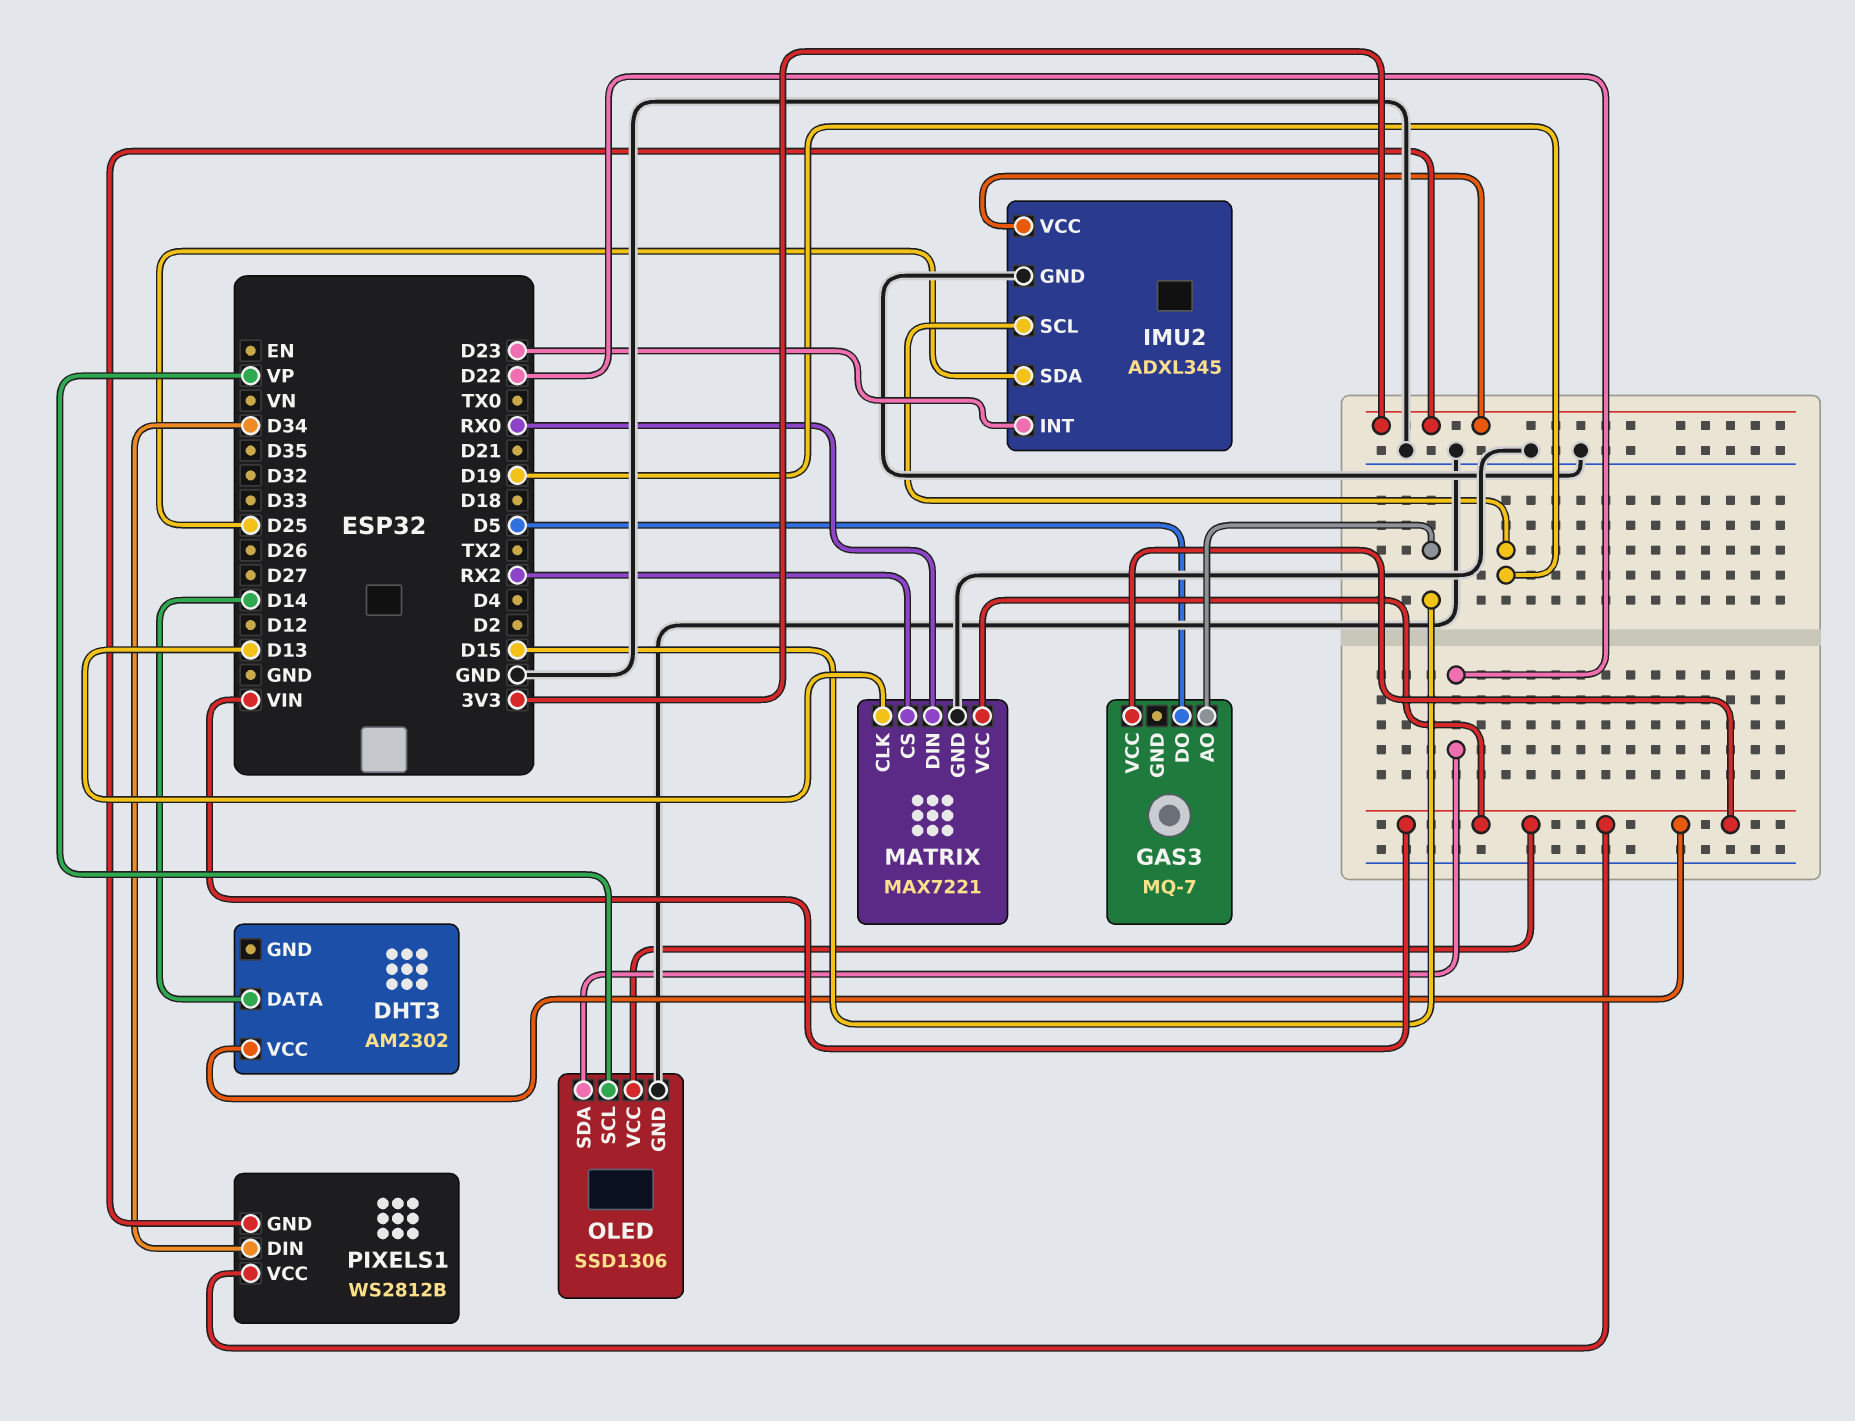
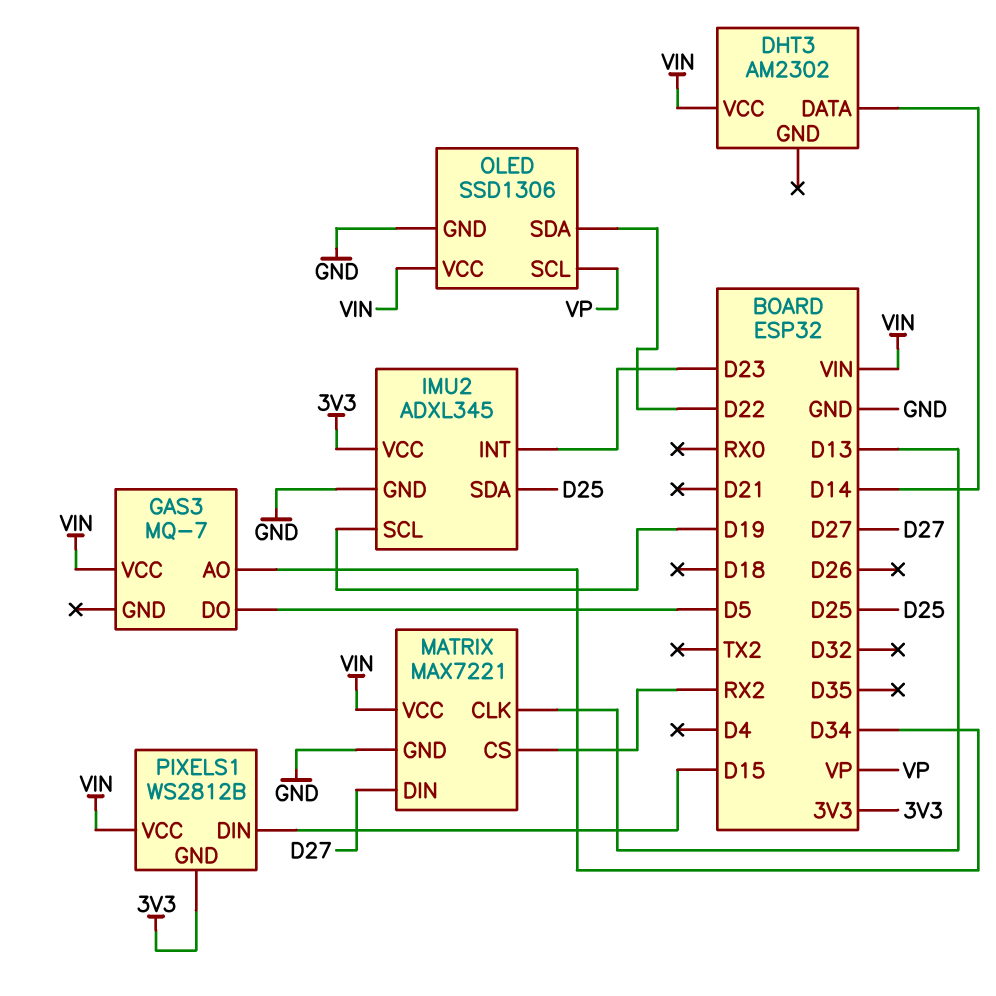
GAS3 pin AO: D15 -> D34
MATRIX pin DIN: RX0 -> D27
PIXELS1 pin DIN: D34 -> D15

